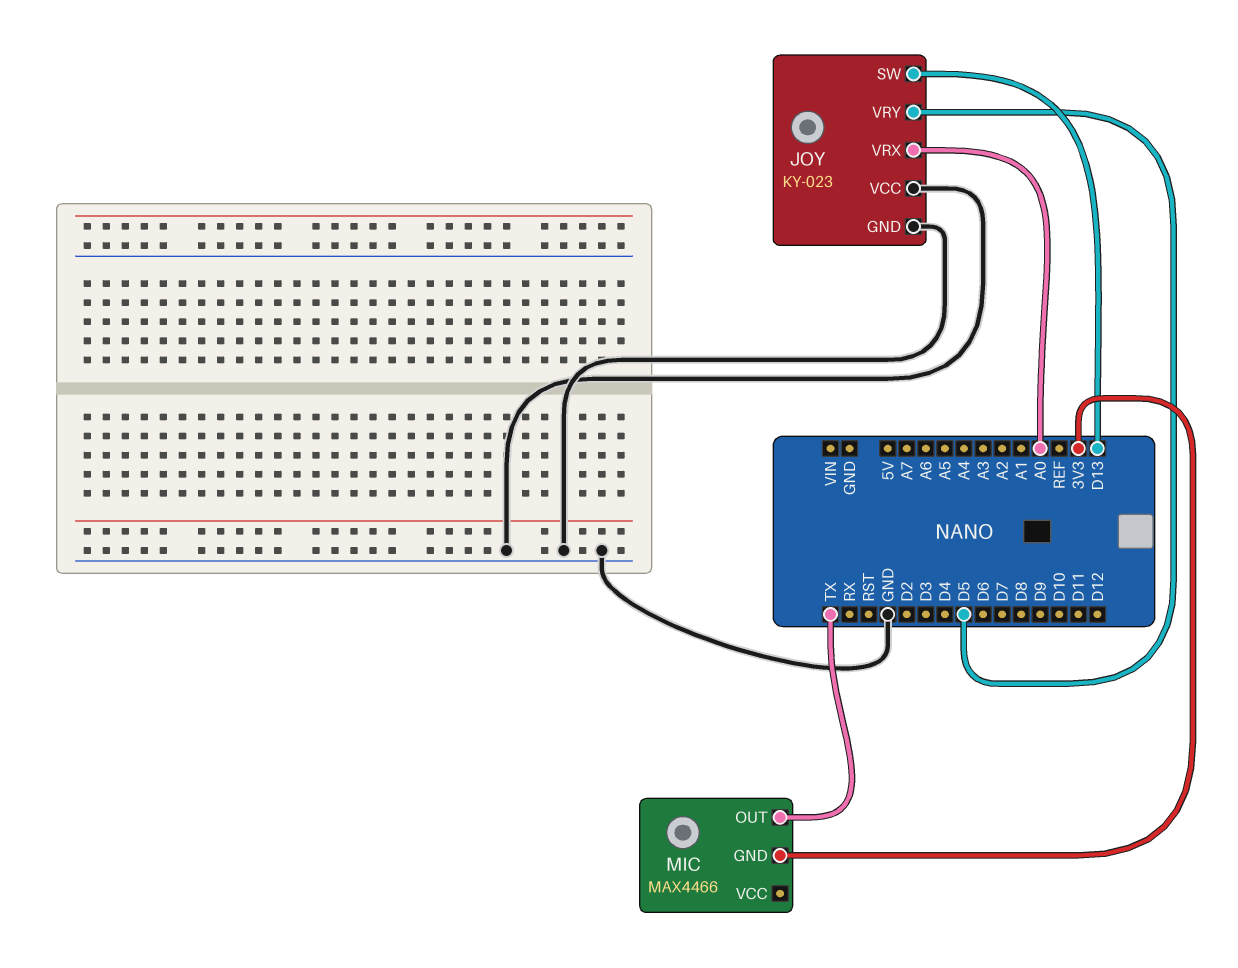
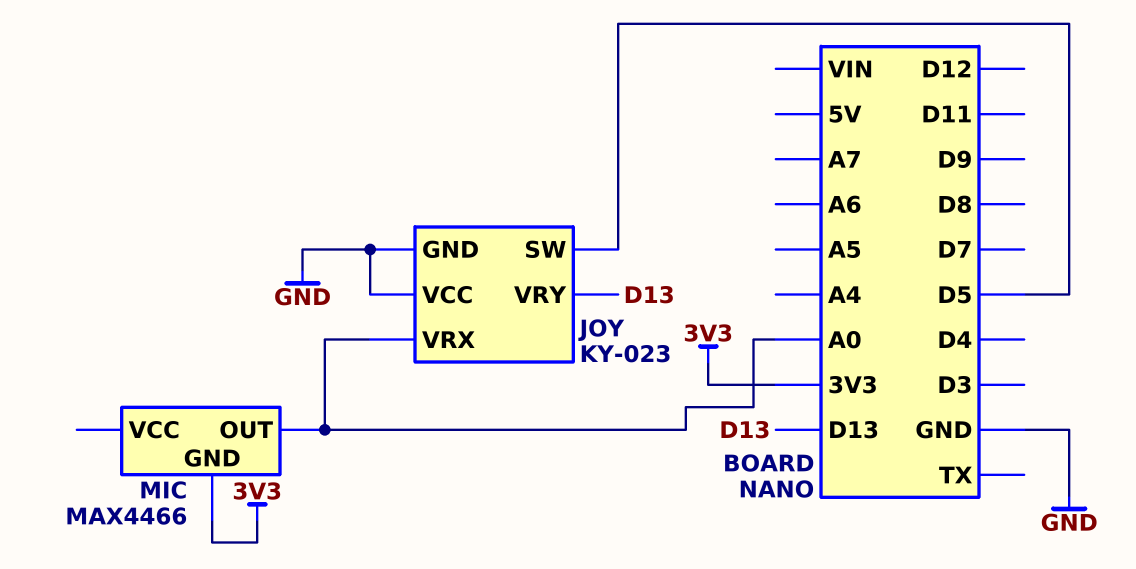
JOY pin SW: D13 -> D5
JOY pin VRY: D5 -> D13
MIC pin OUT: TX -> A0

